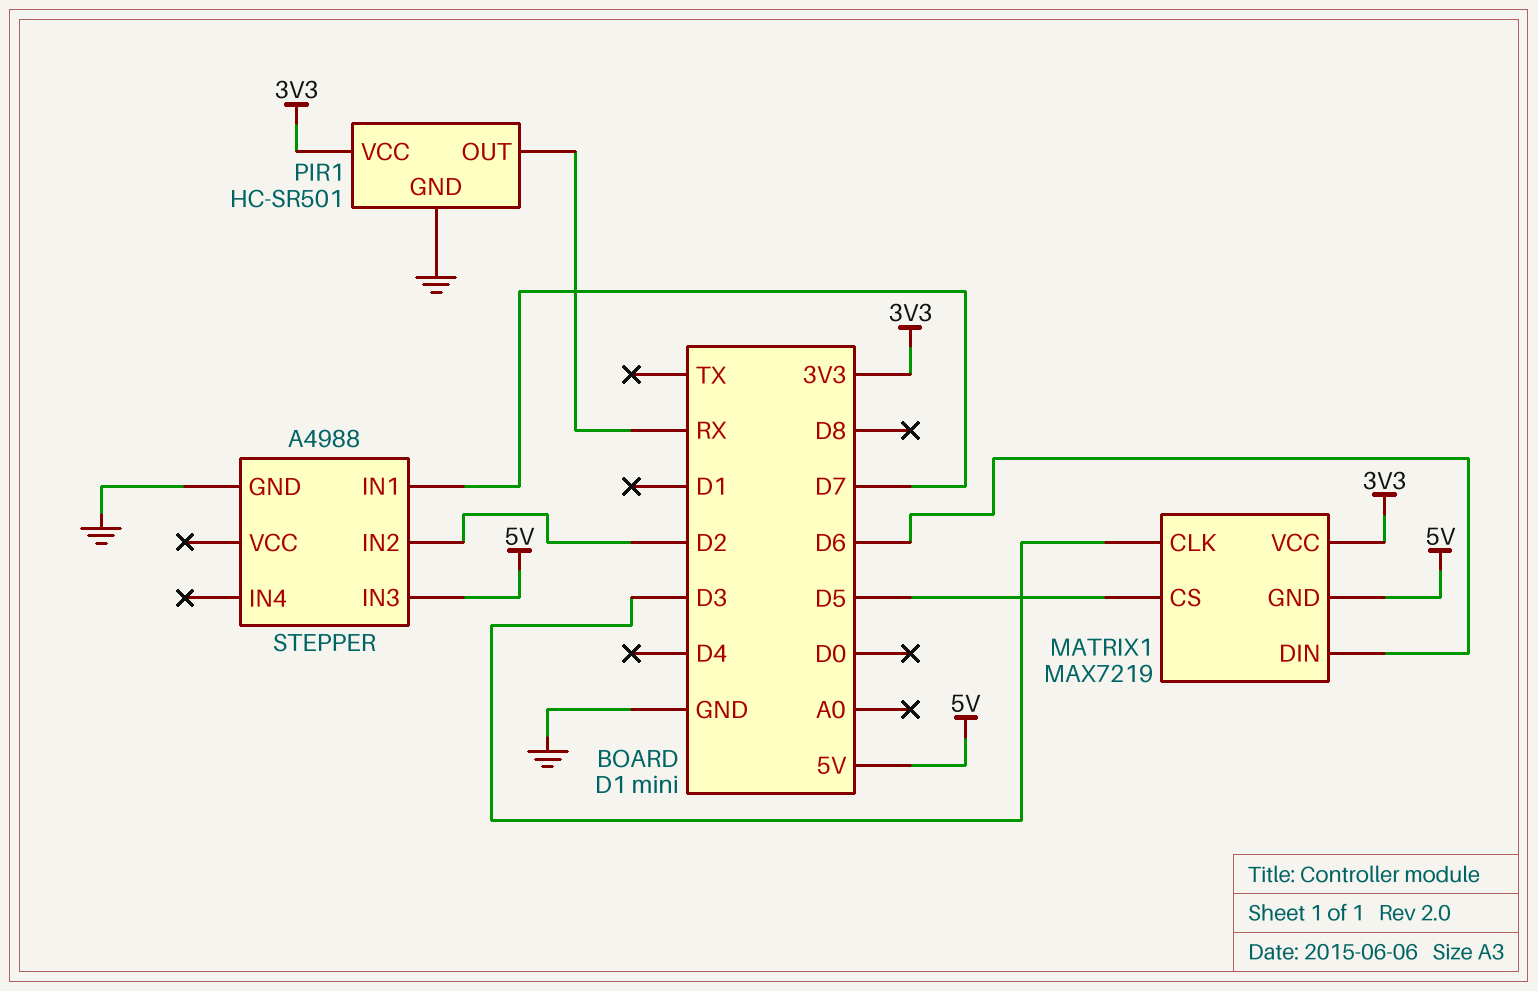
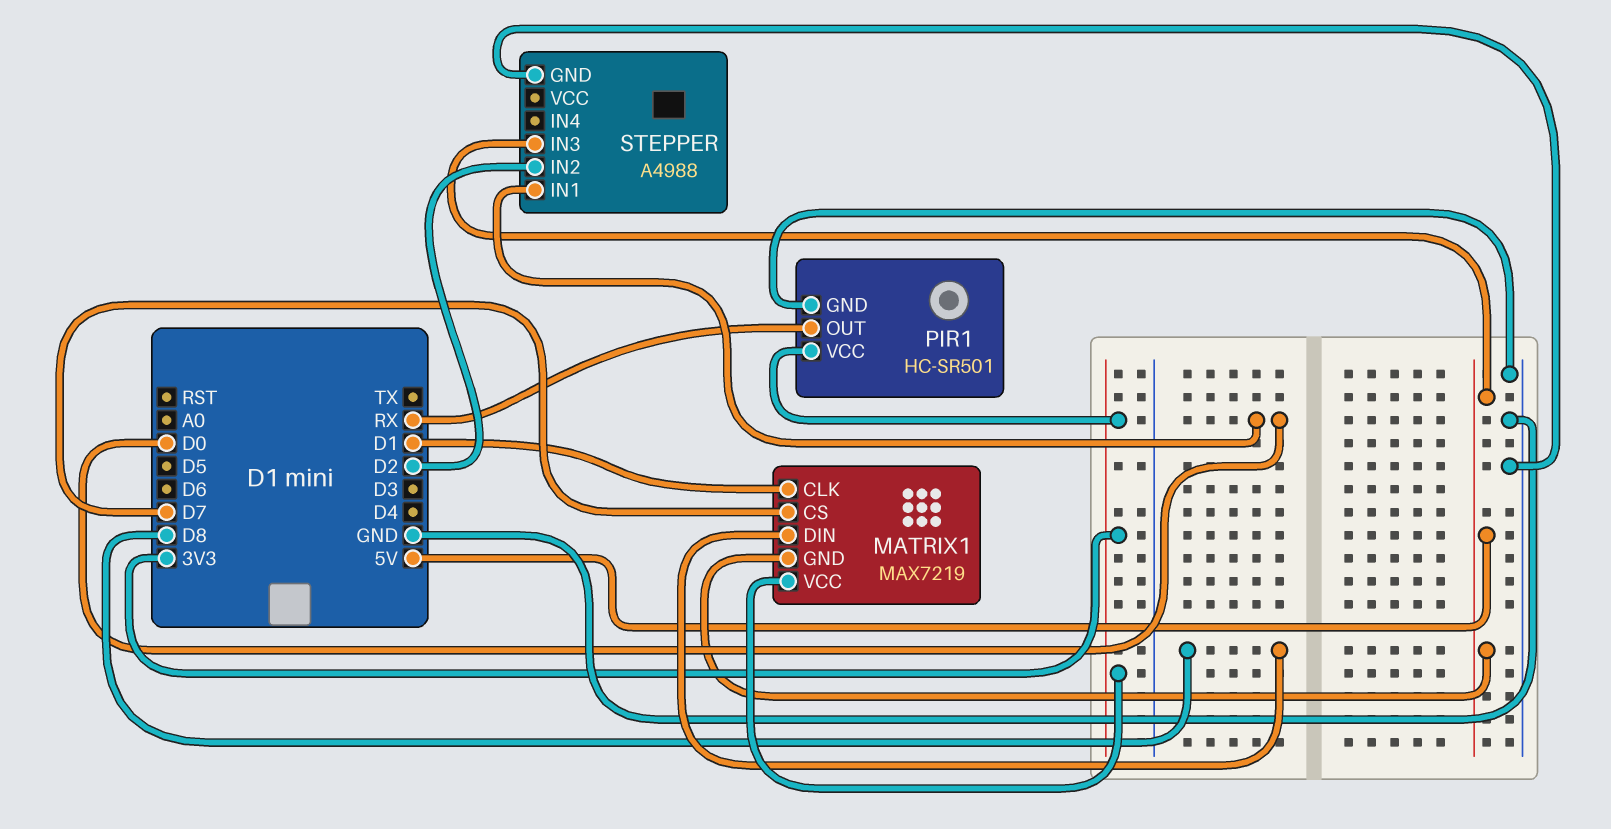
MATRIX1 pin CLK: D3 -> D1
MATRIX1 pin CS: D5 -> D7
MATRIX1 pin DIN: D6 -> D8
STEPPER pin IN1: D7 -> D0

